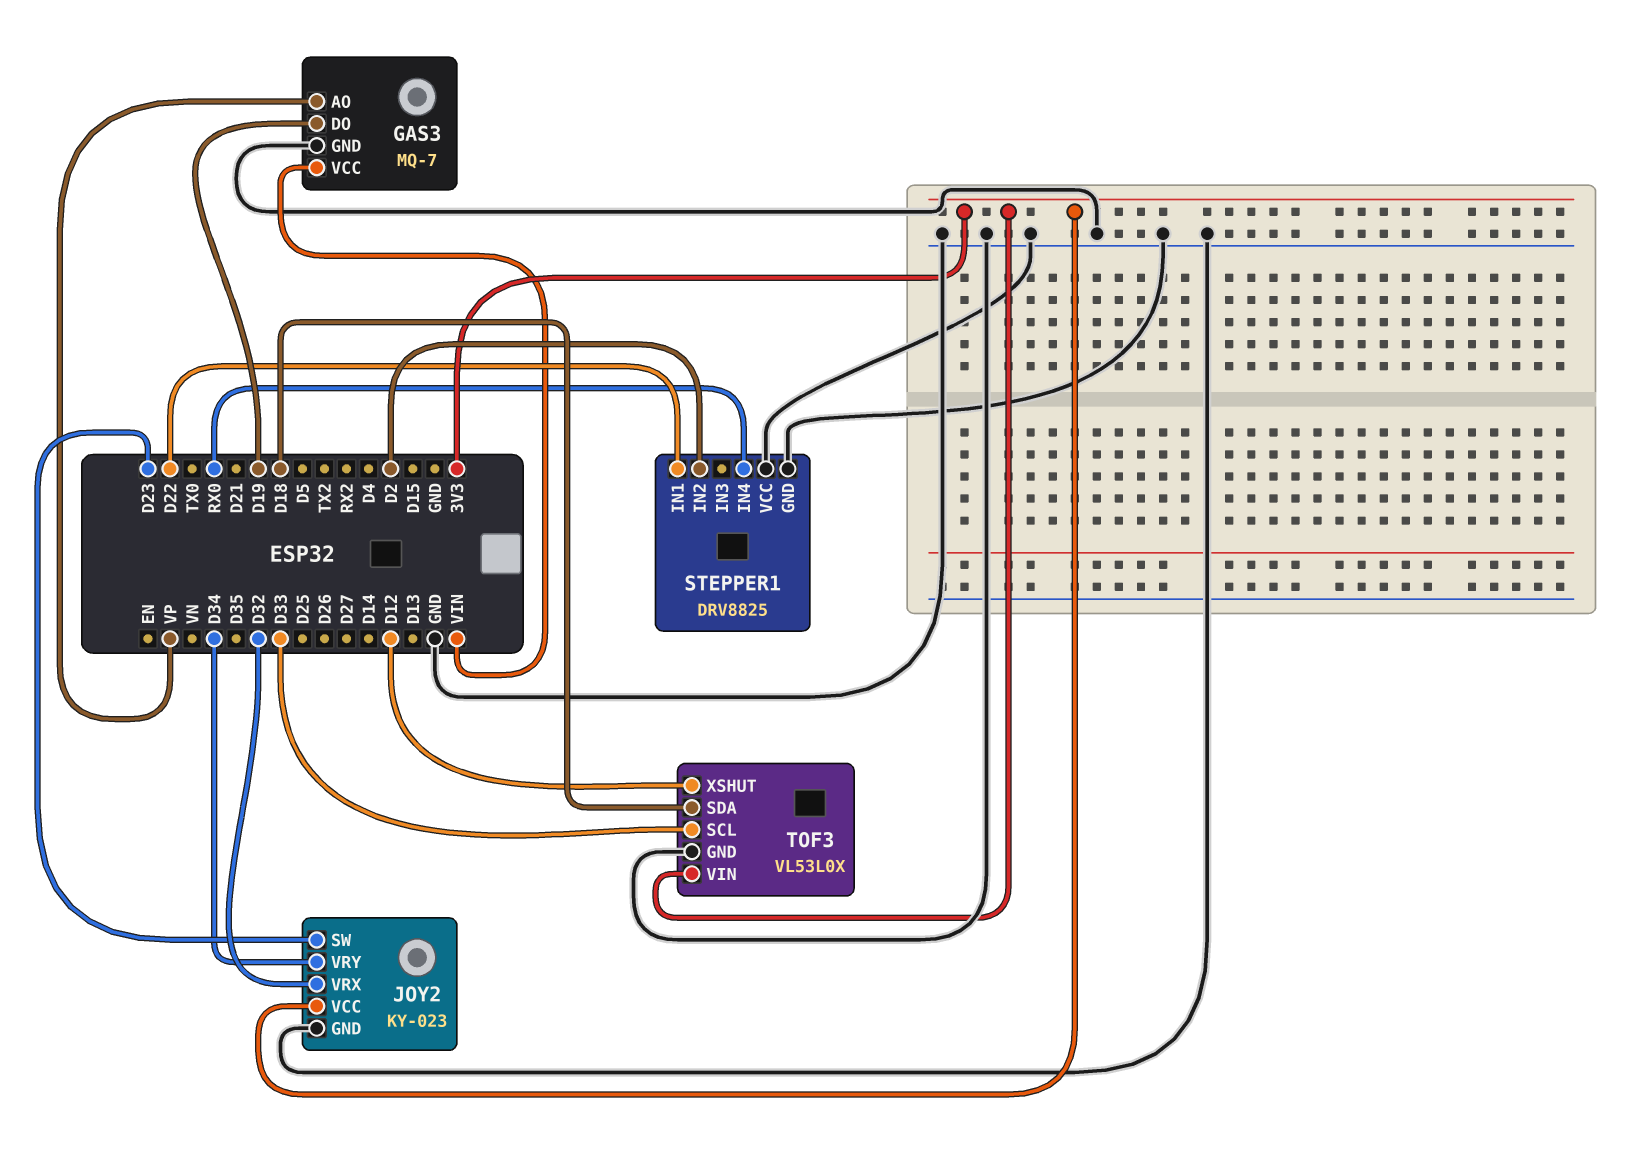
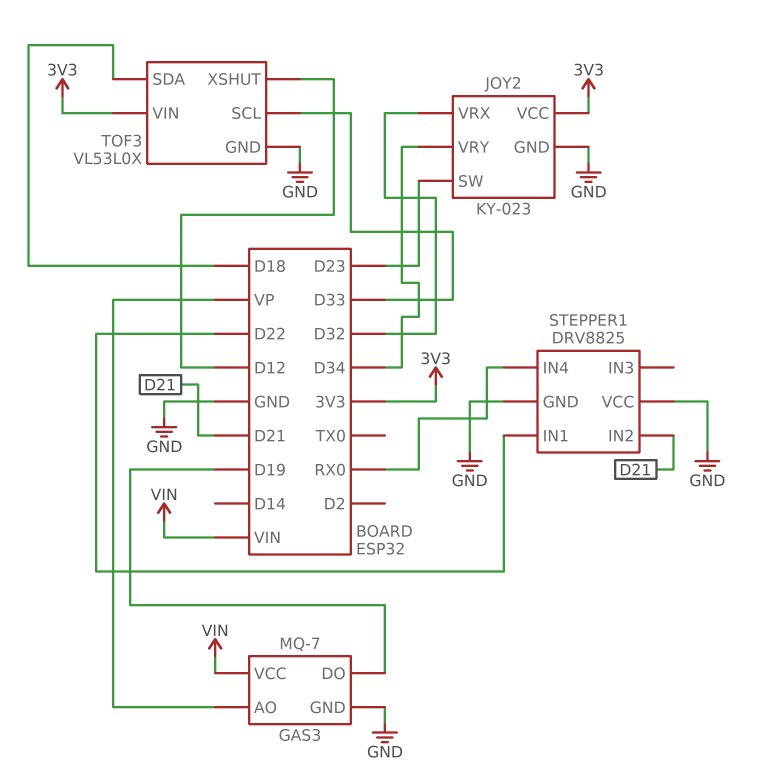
STEPPER1 pin IN2: D2 -> D21

